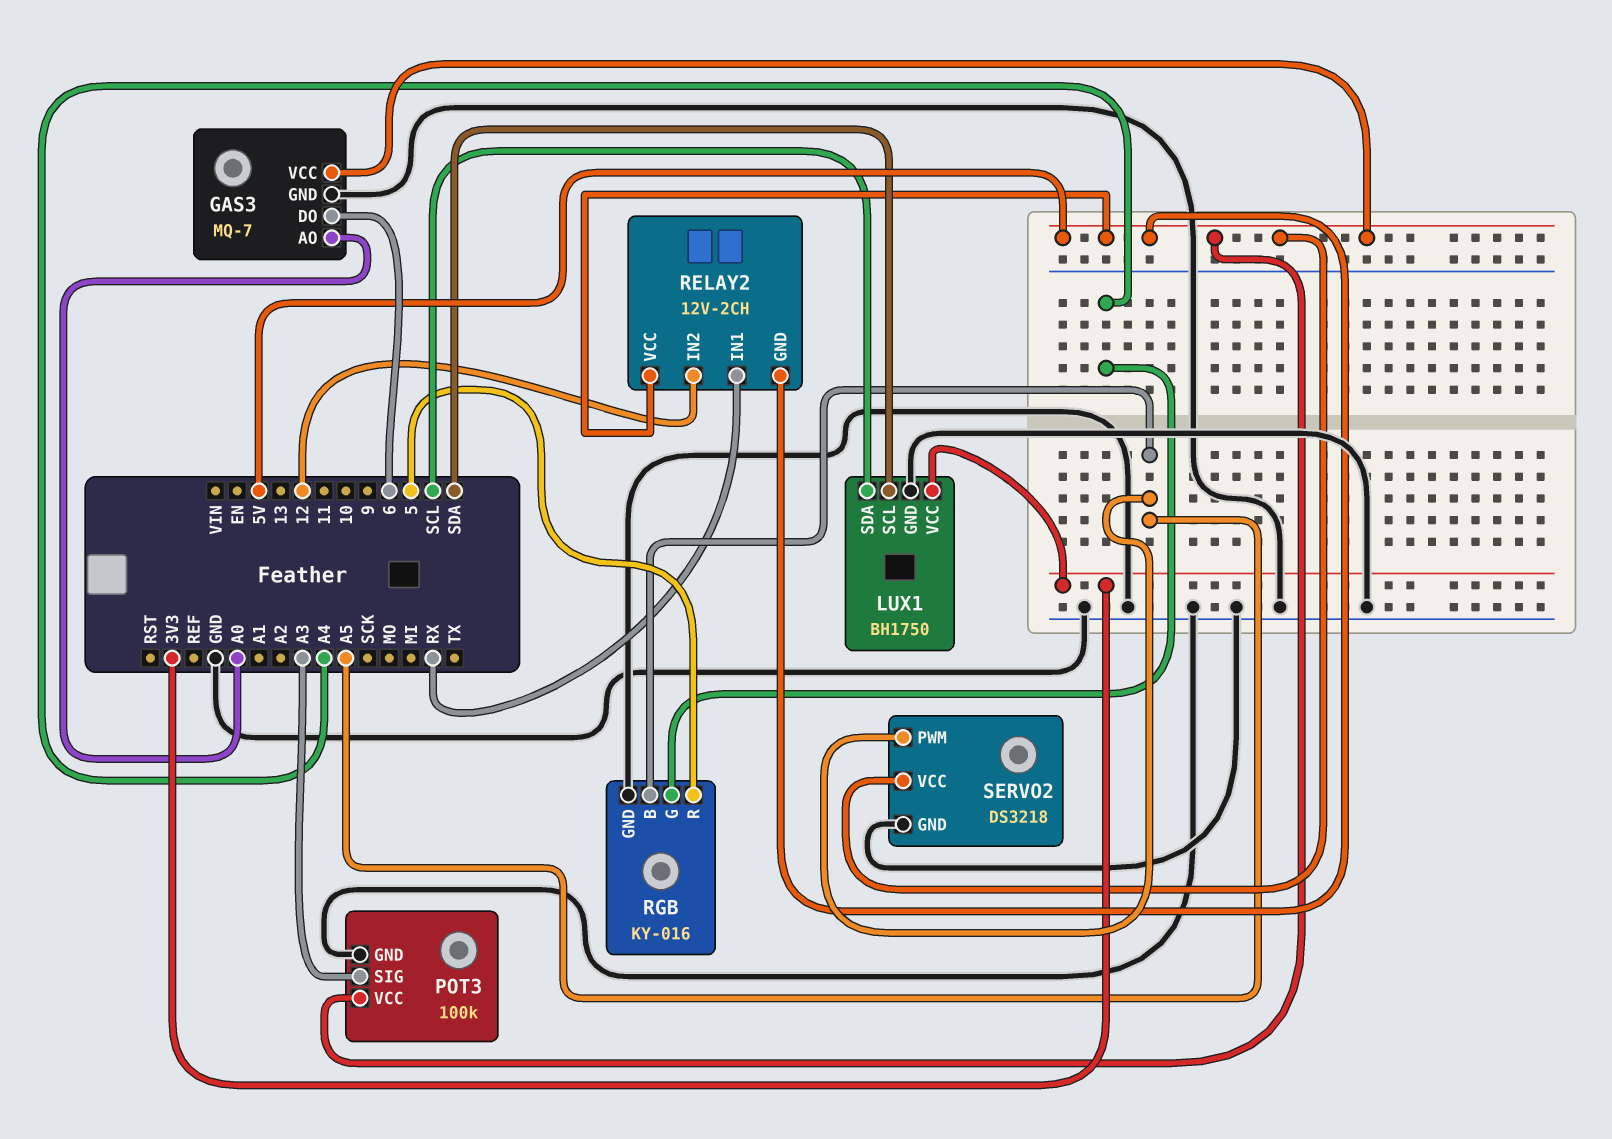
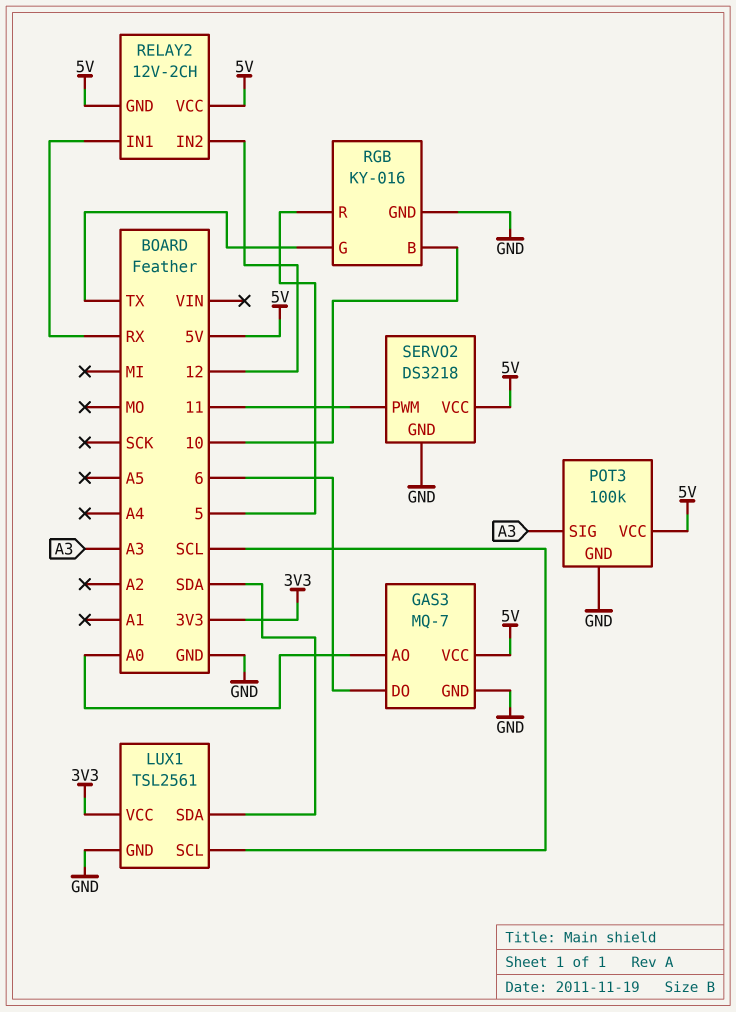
LUX1: BH1750 -> TSL2561
LUX1 pin SCL: SDA -> SCL
LUX1 pin SDA: SCL -> SDA
RGB pin B: A5 -> 10
RGB pin G: A4 -> TX
SERVO2 pin PWM: A5 -> 11

